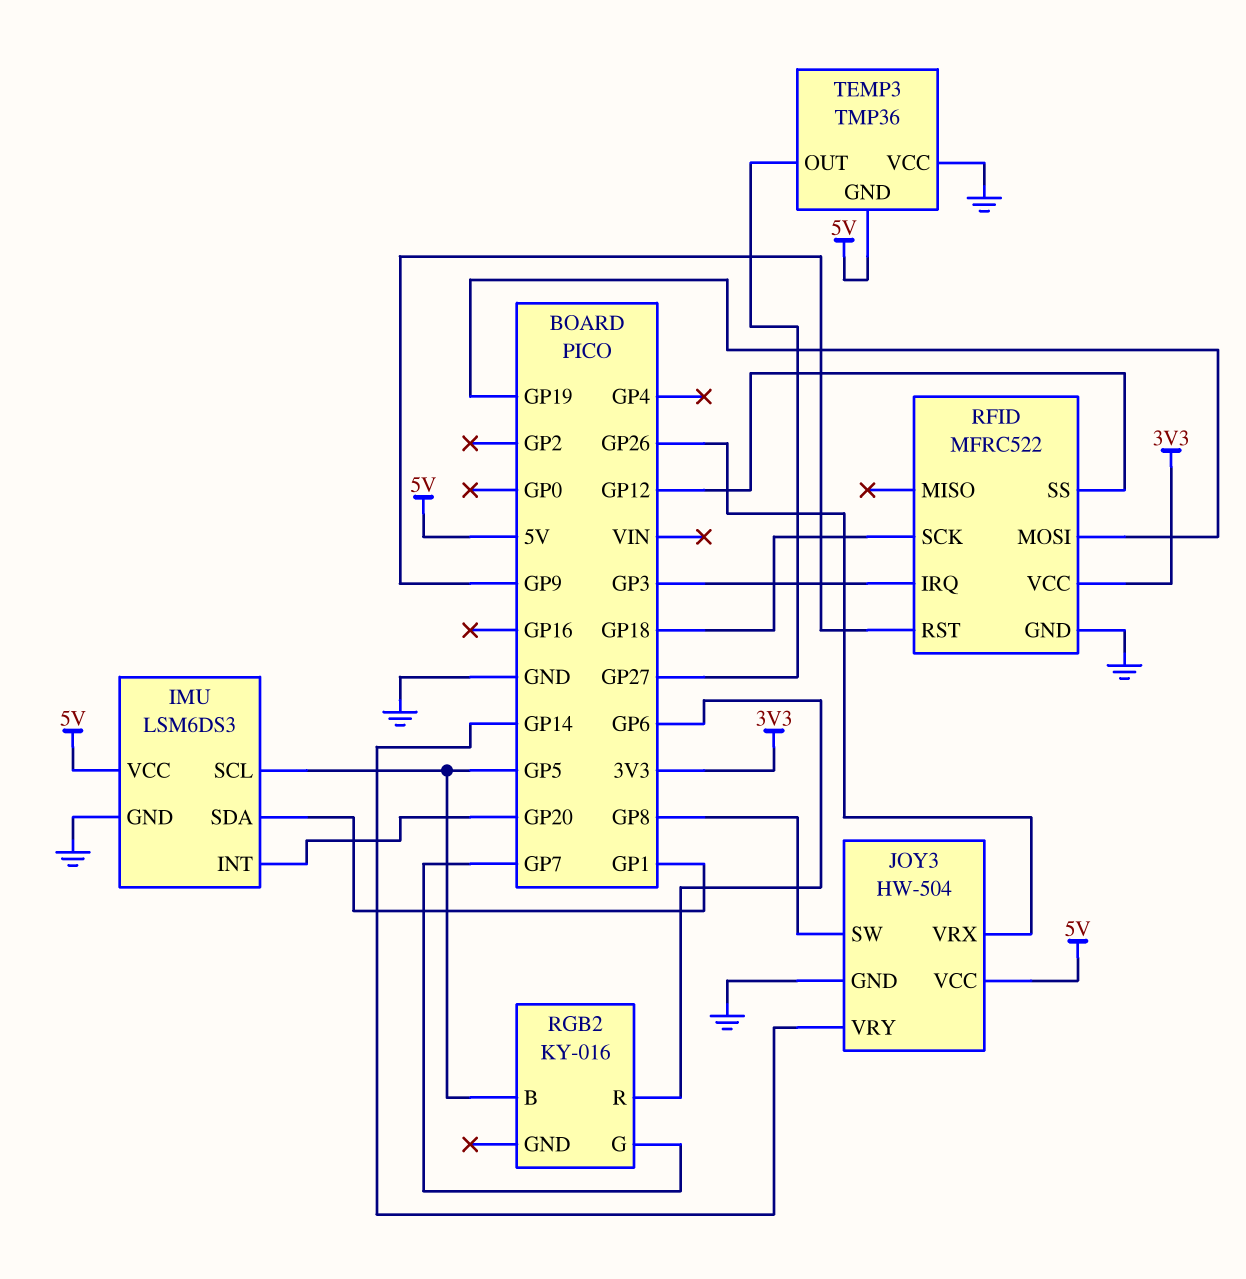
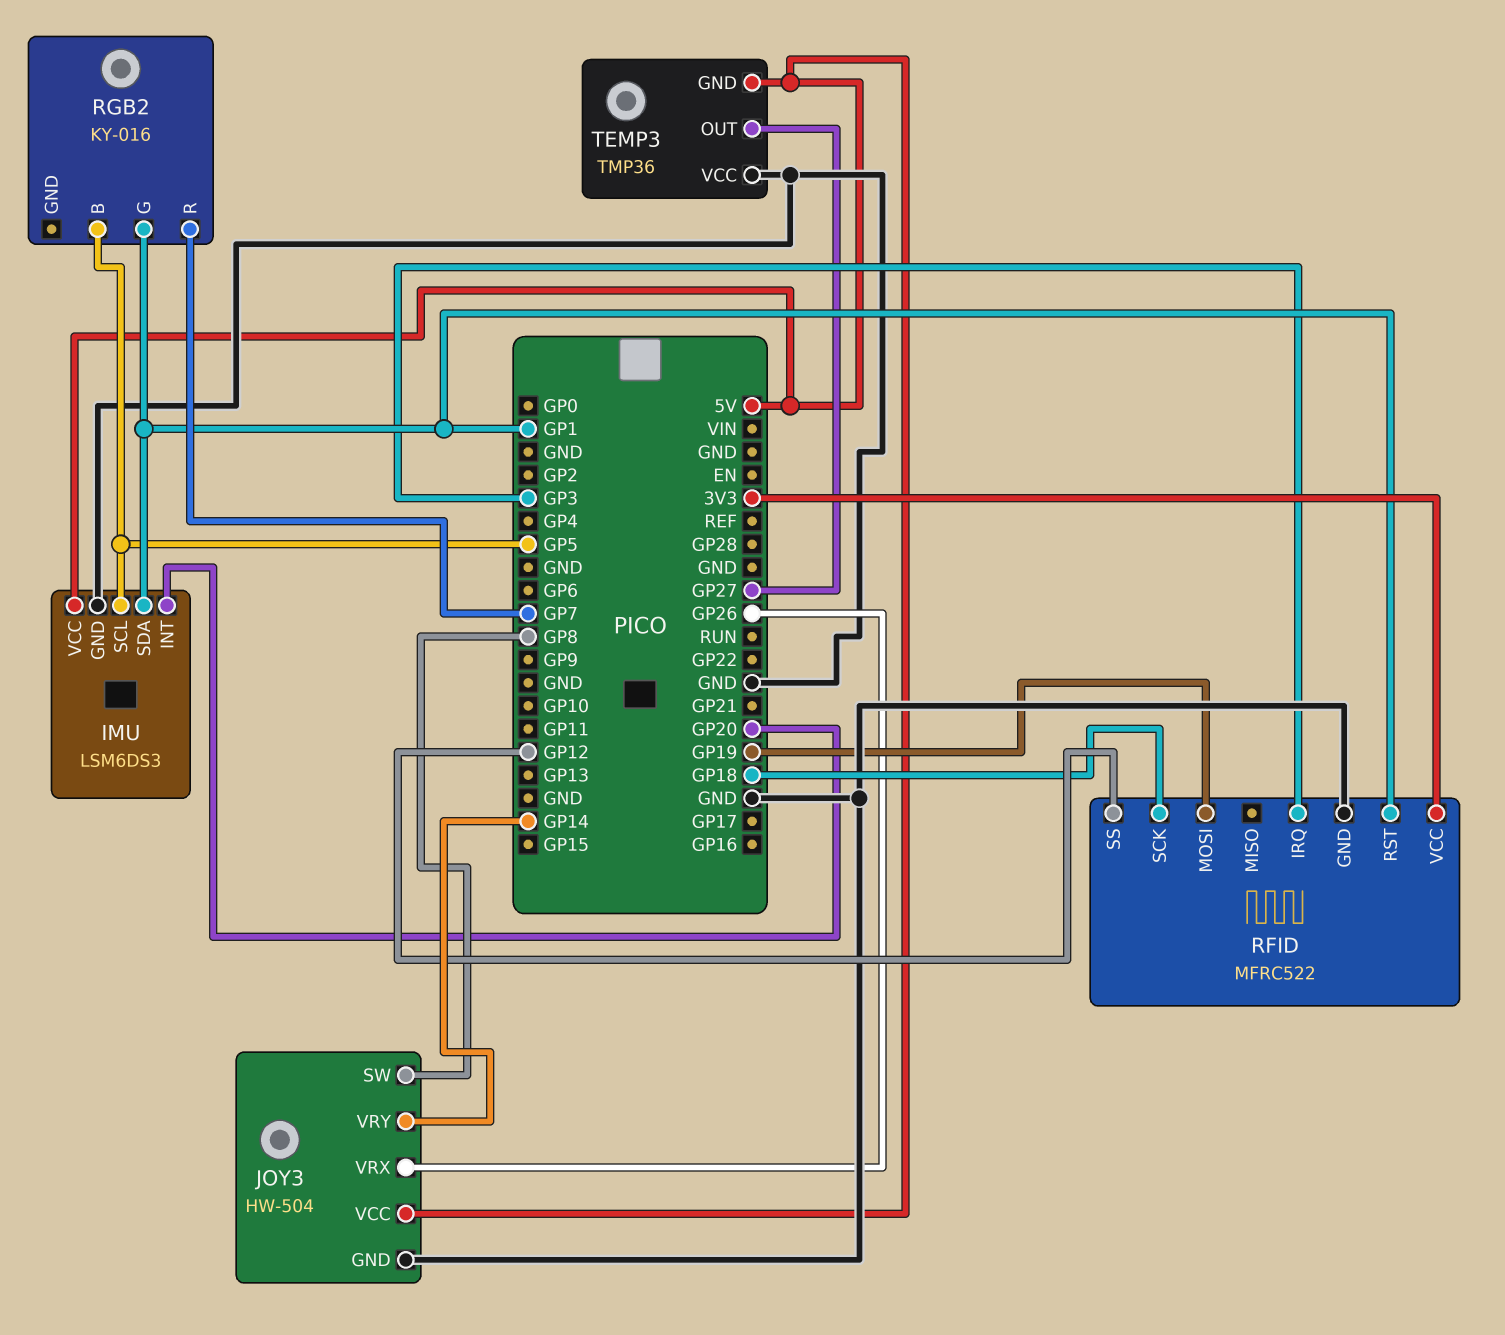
RFID pin RST: GP9 -> GP1
RGB2 pin G: GP7 -> GP1
RGB2 pin R: GP6 -> GP7

